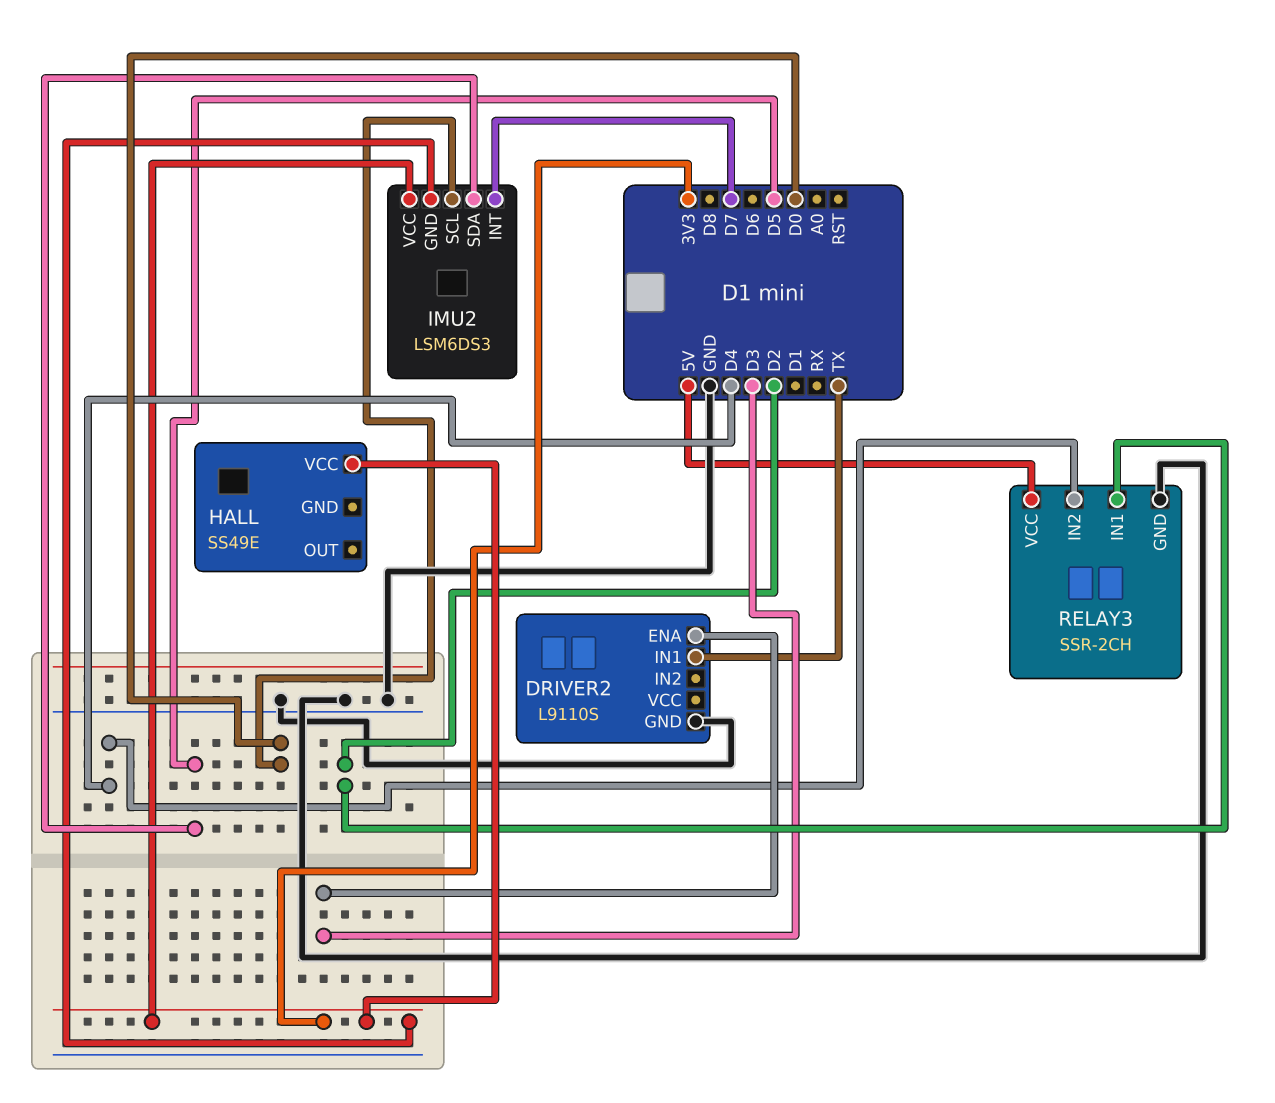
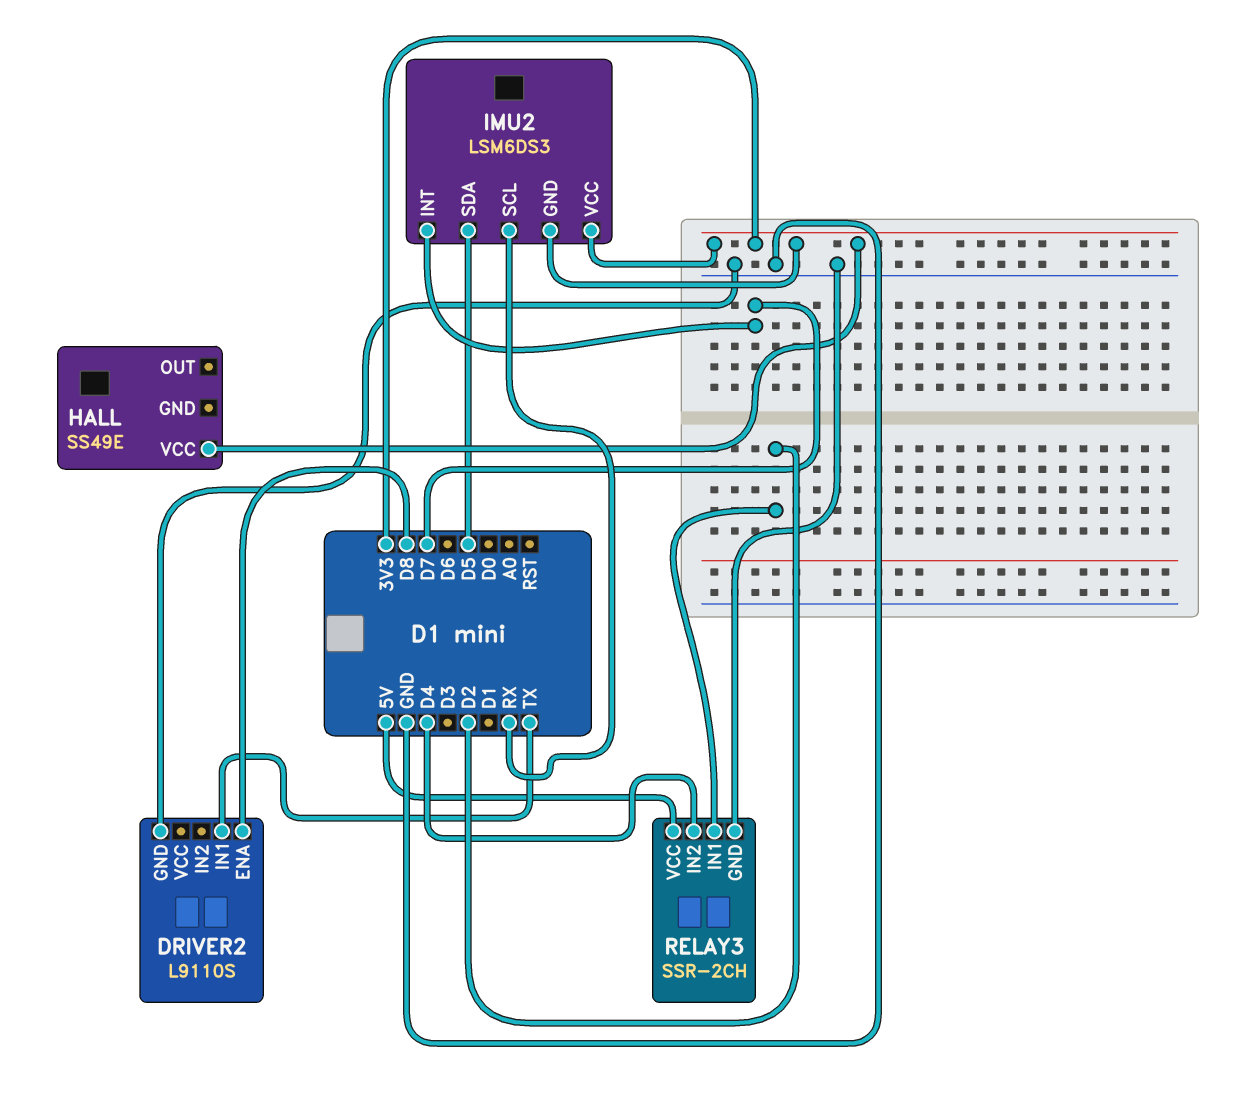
DRIVER2 pin ENA: D3 -> D8
IMU2 pin SCL: D0 -> RX

